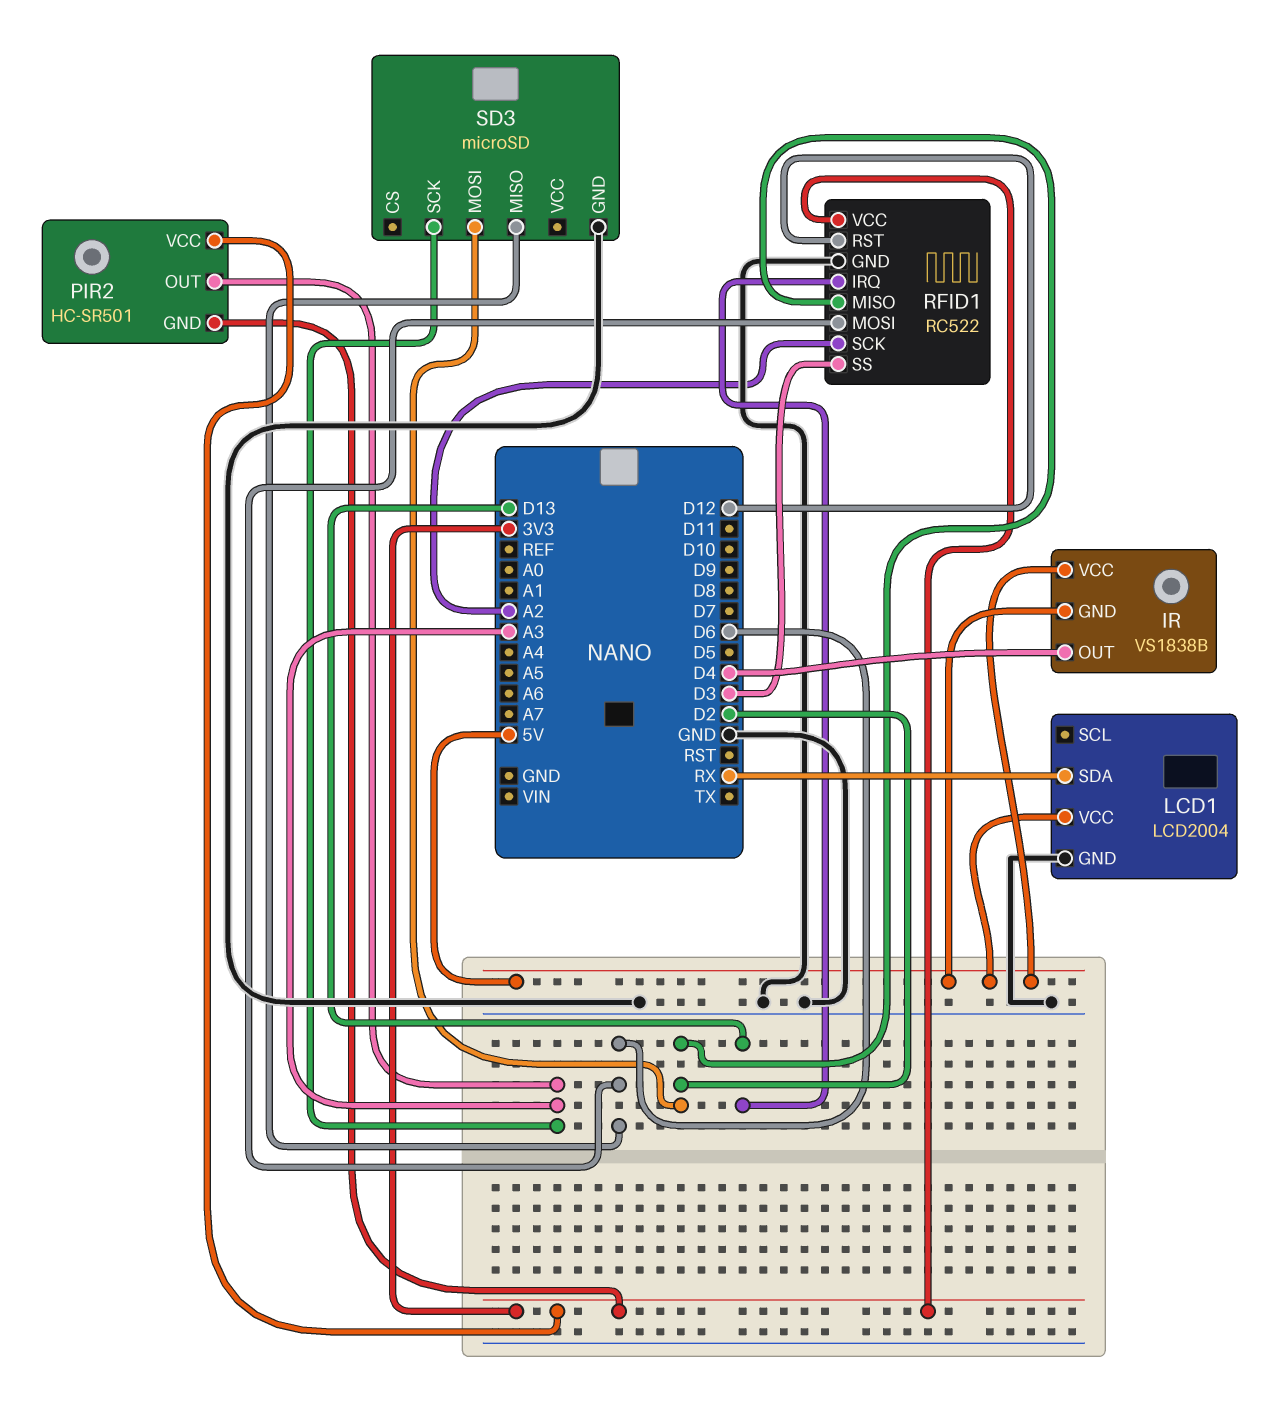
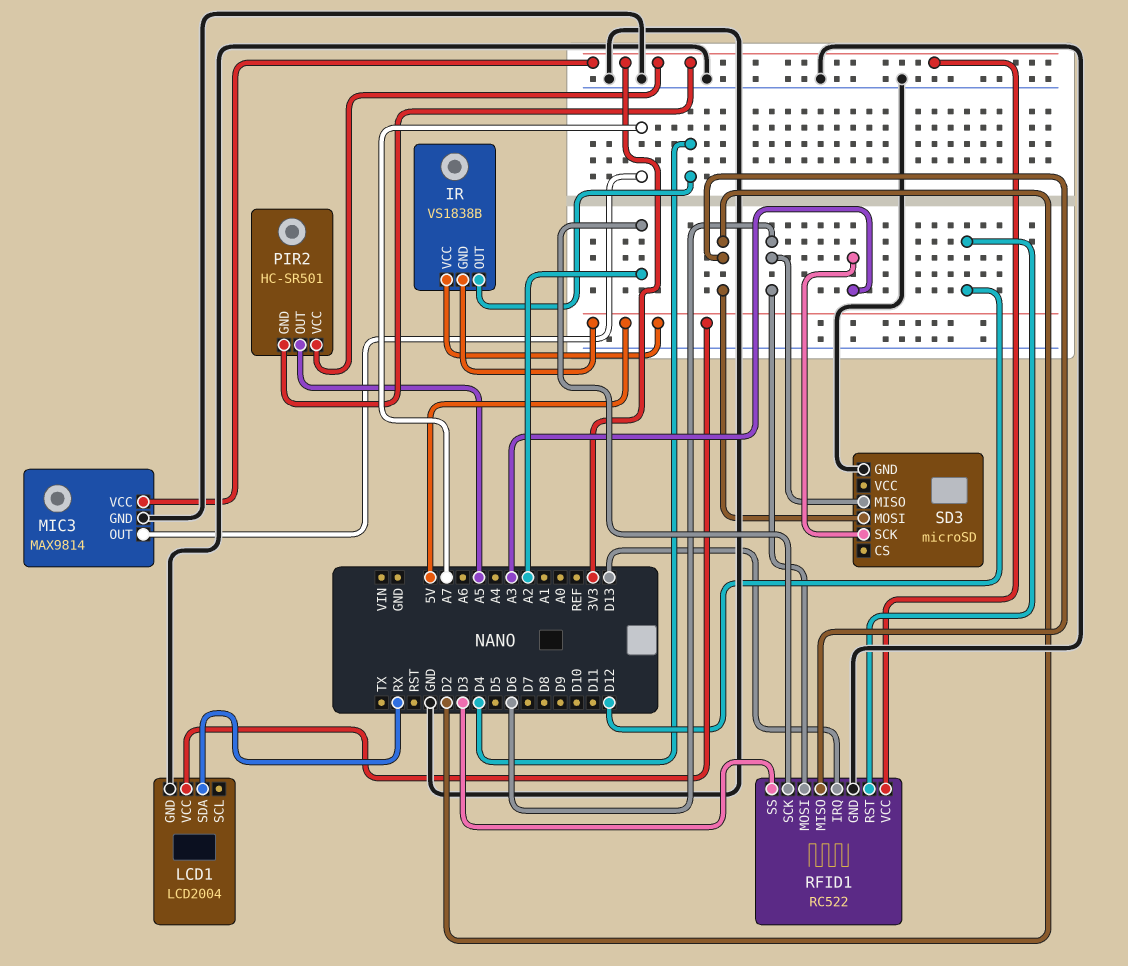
MIC3: none -> MAX9814
MIC3 pin GND: none -> GND
MIC3 pin OUT: none -> A7
MIC3 pin VCC: none -> 3V3
PIR2 pin OUT: A3 -> A5

